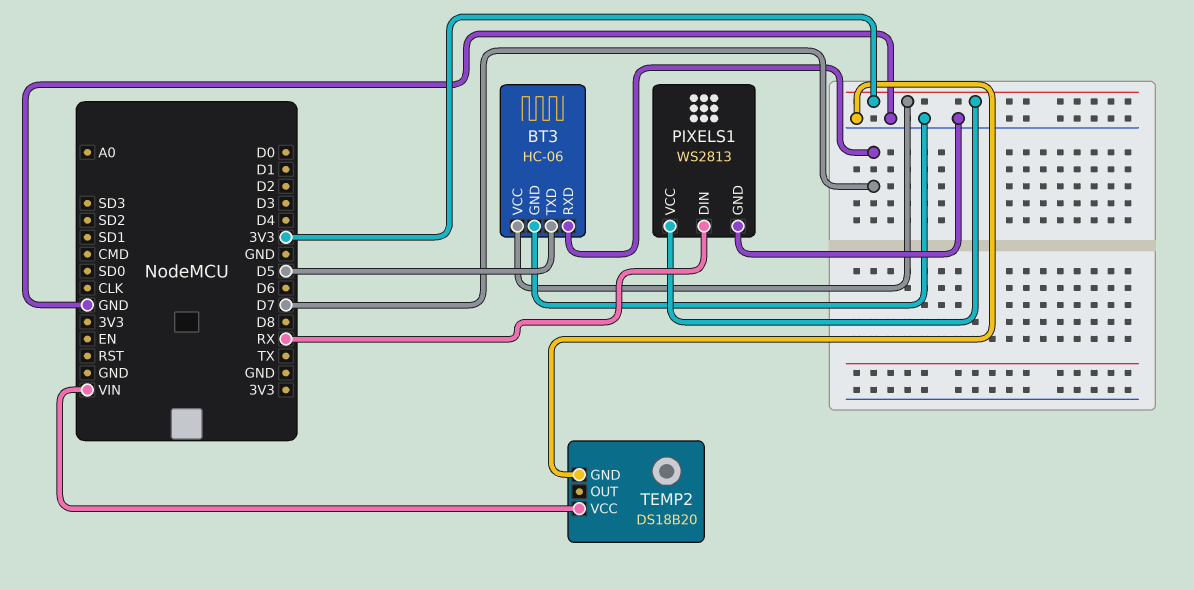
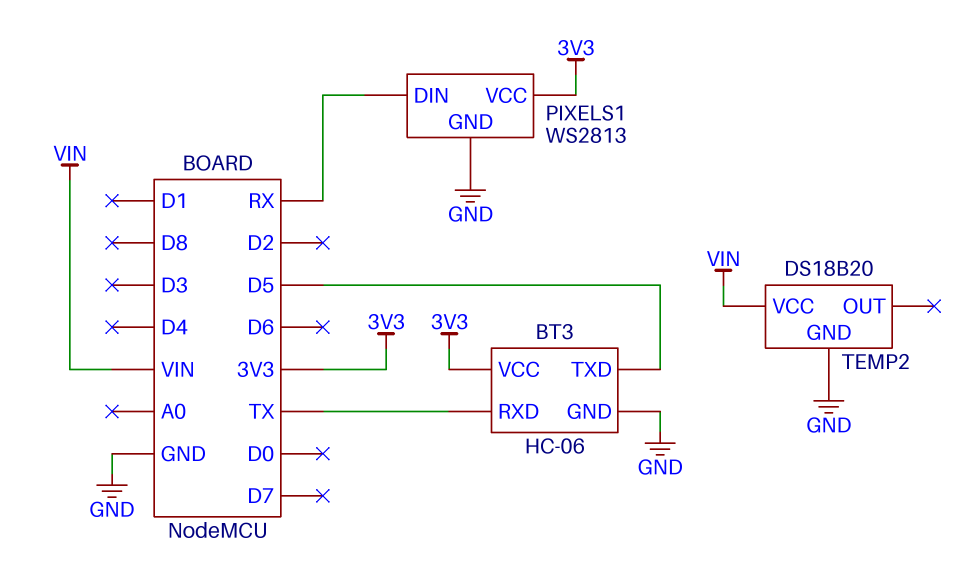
BT3 pin RXD: D7 -> TX

